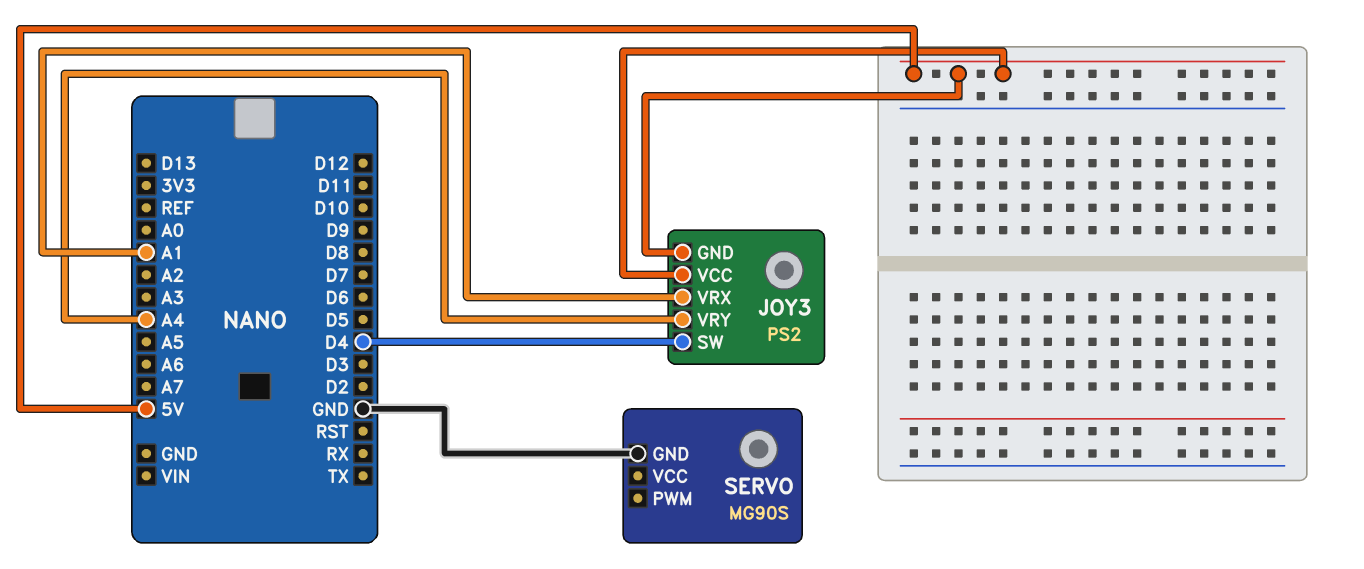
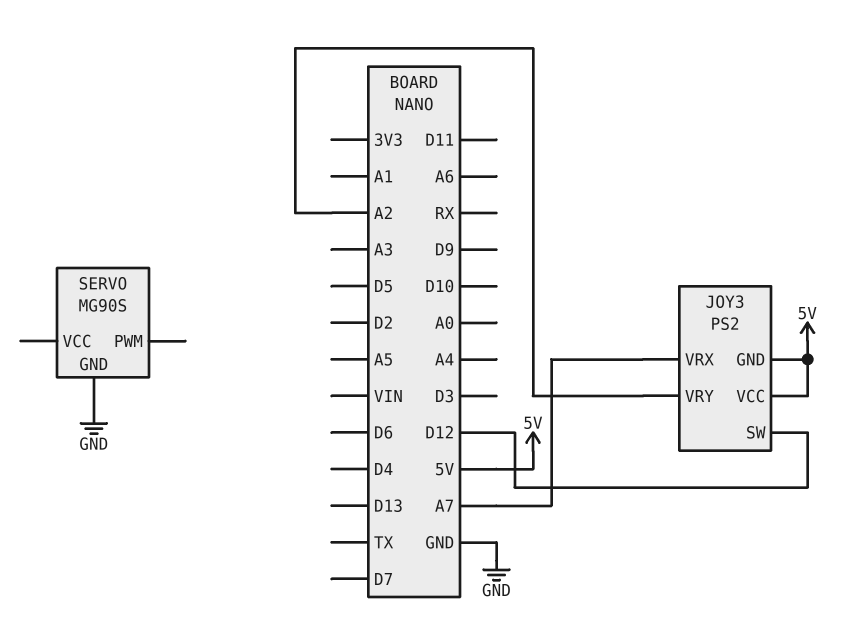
JOY3 pin SW: D4 -> D12
JOY3 pin VRX: A1 -> A7
JOY3 pin VRY: A4 -> A2

